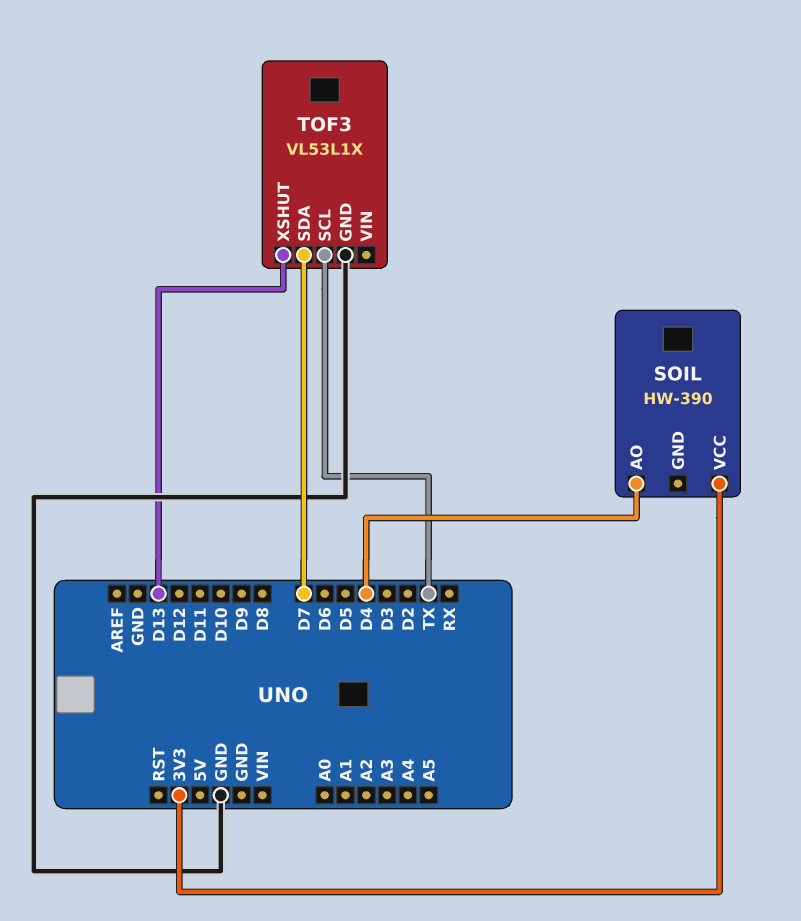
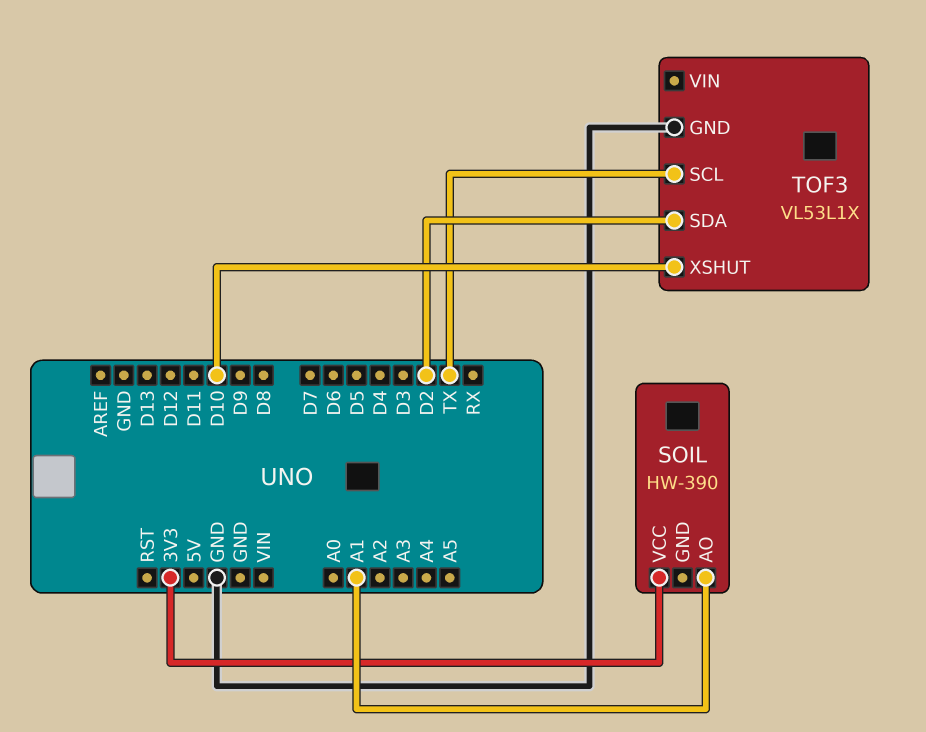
SOIL pin AO: D4 -> A1
TOF3 pin SDA: D7 -> D2
TOF3 pin XSHUT: D13 -> D10

